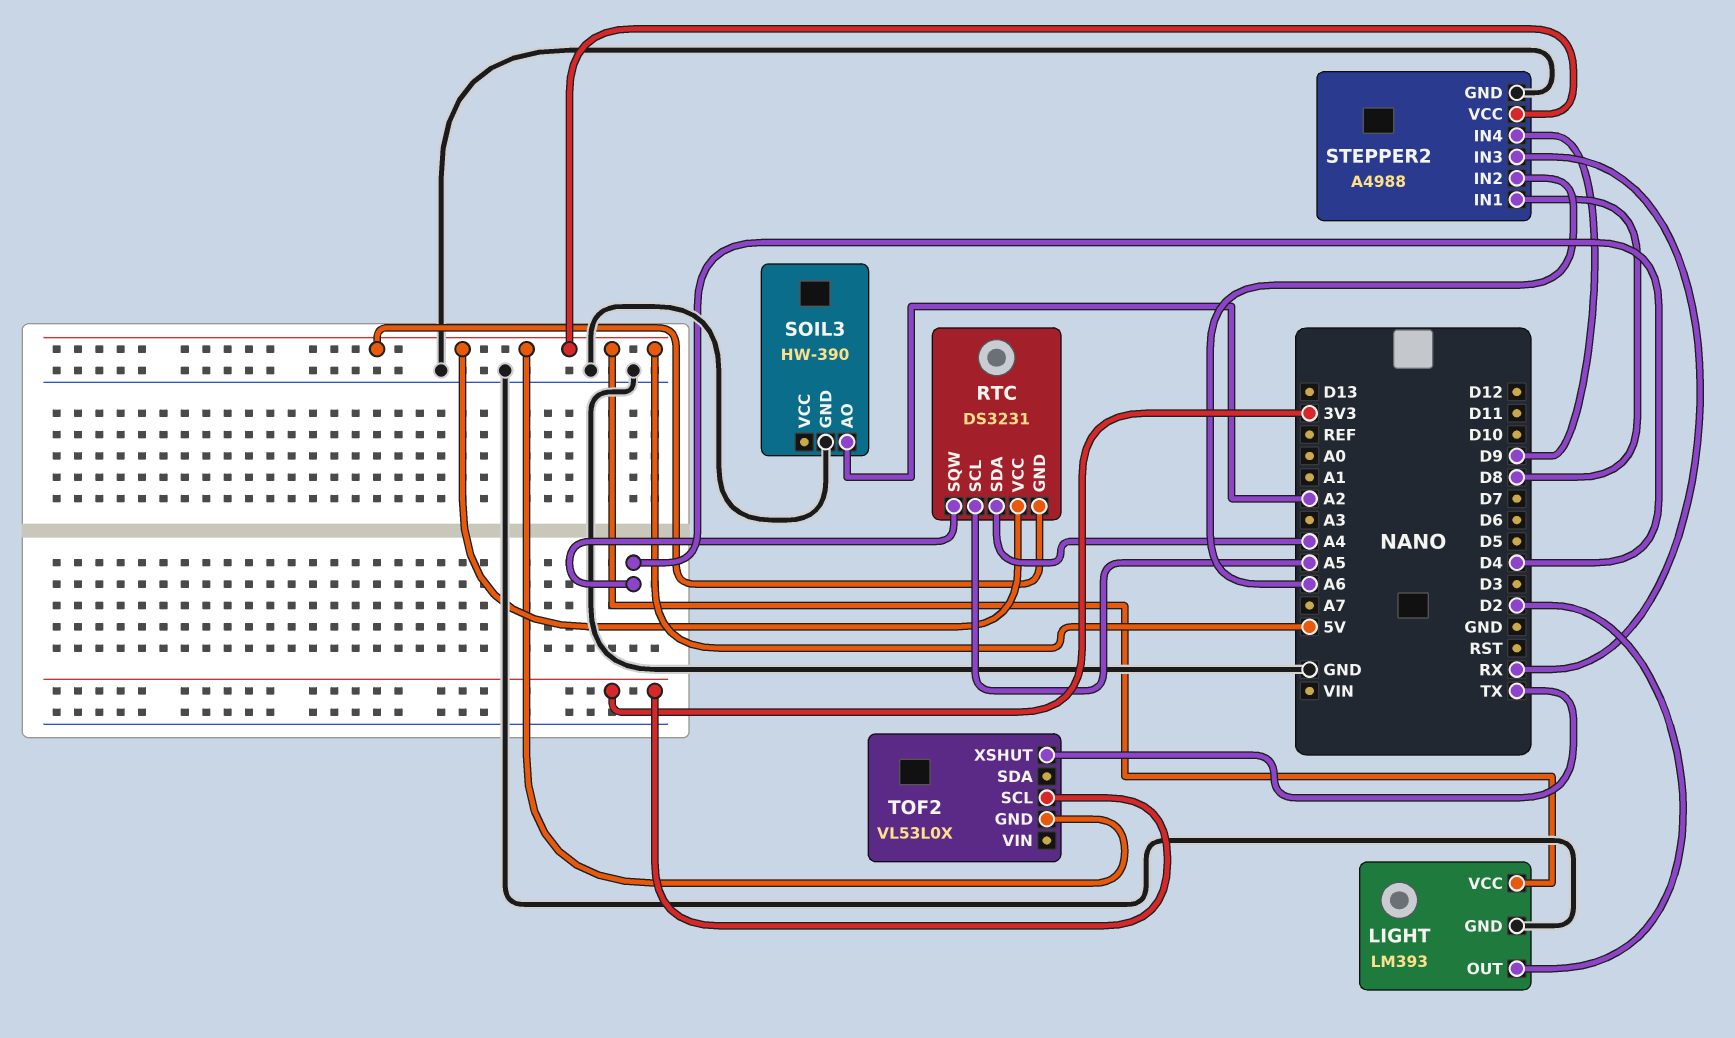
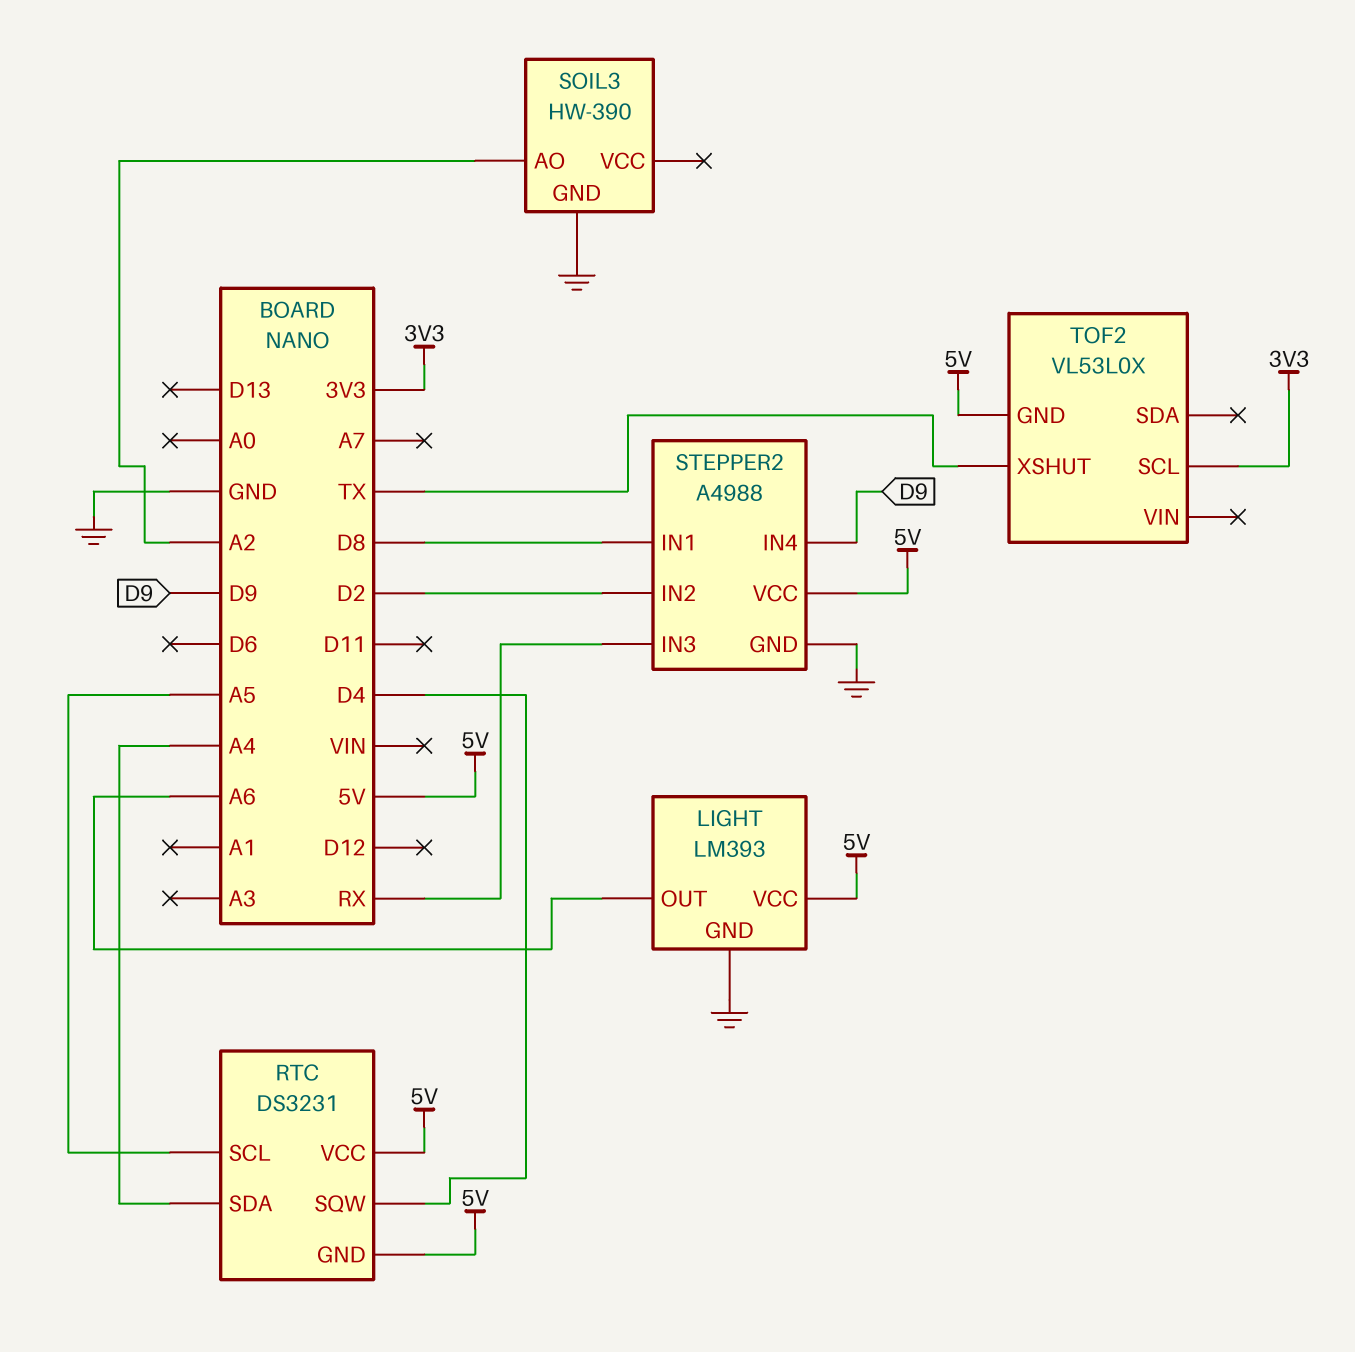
LIGHT pin OUT: D2 -> A6
STEPPER2 pin IN2: A6 -> D2

